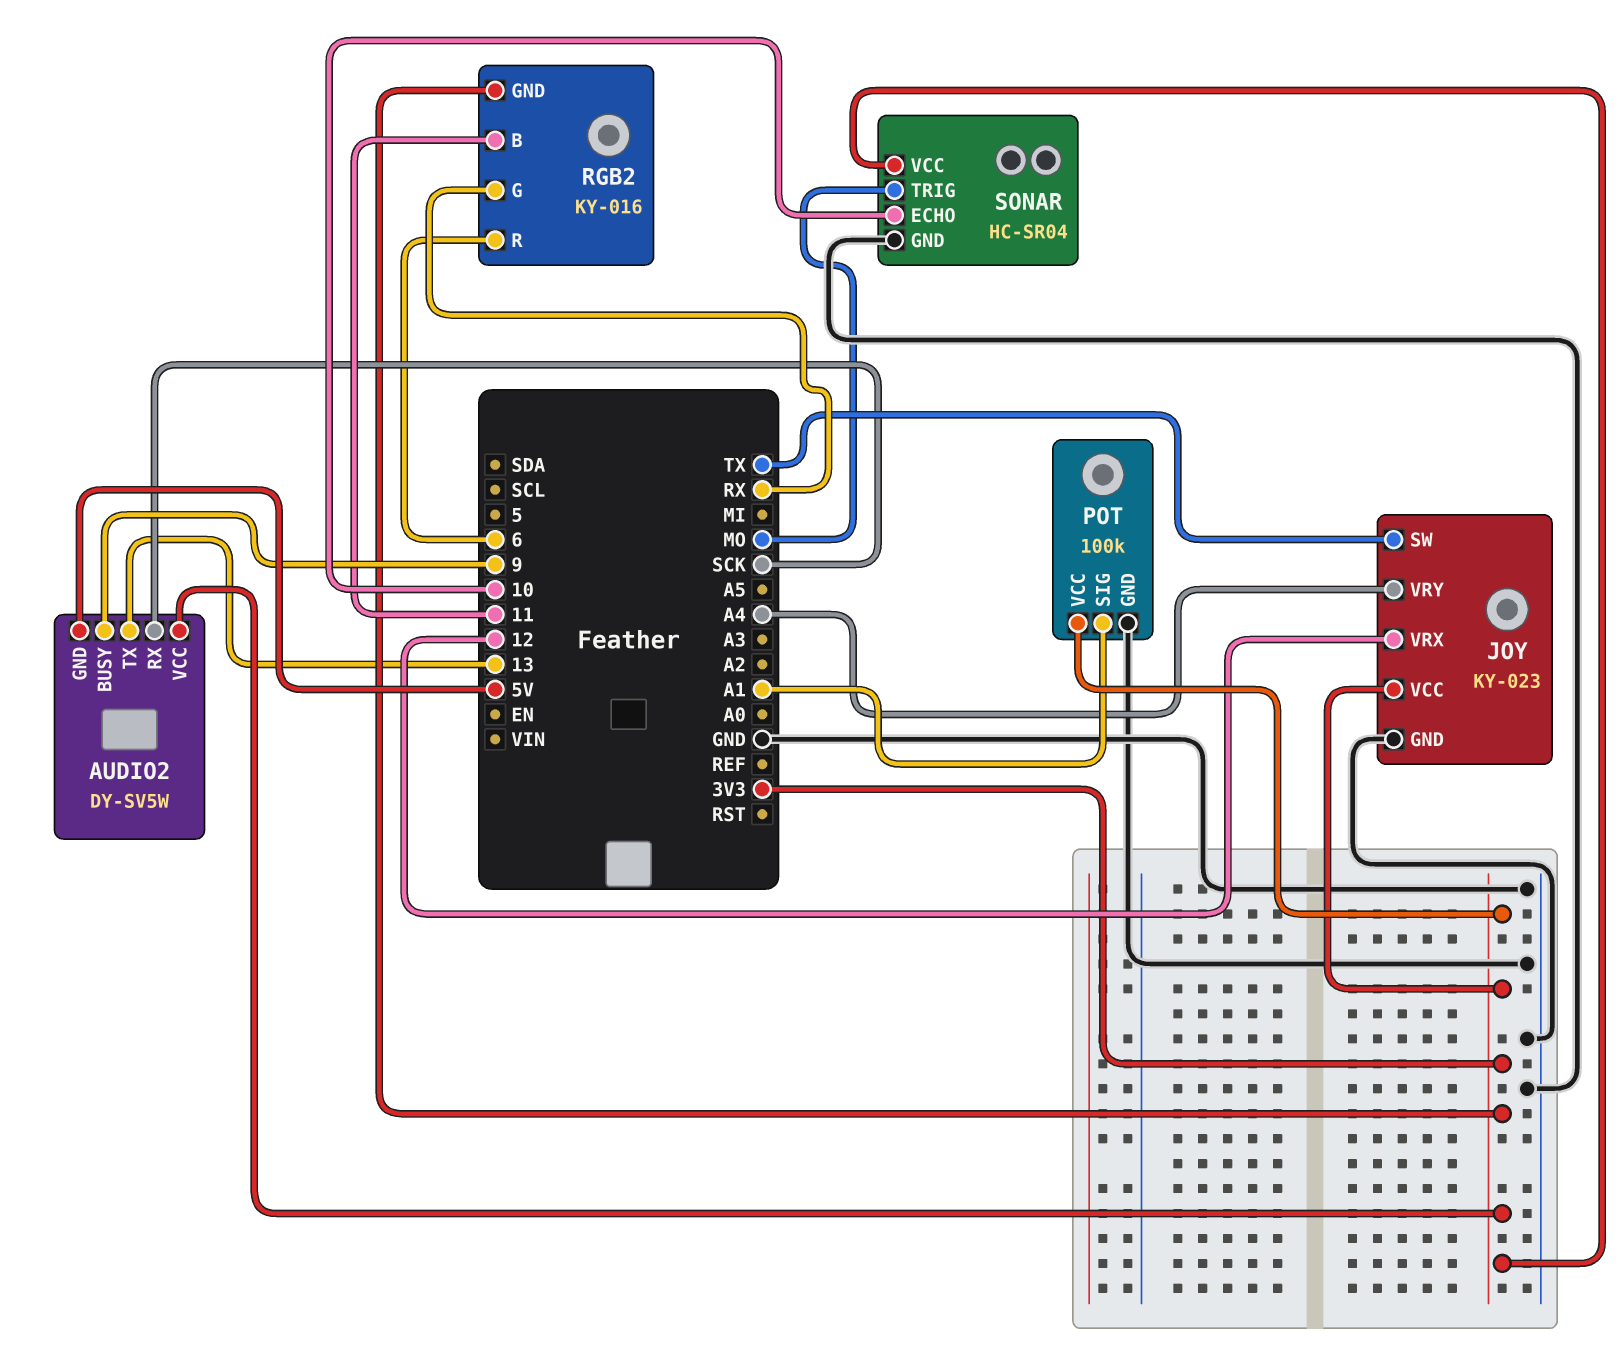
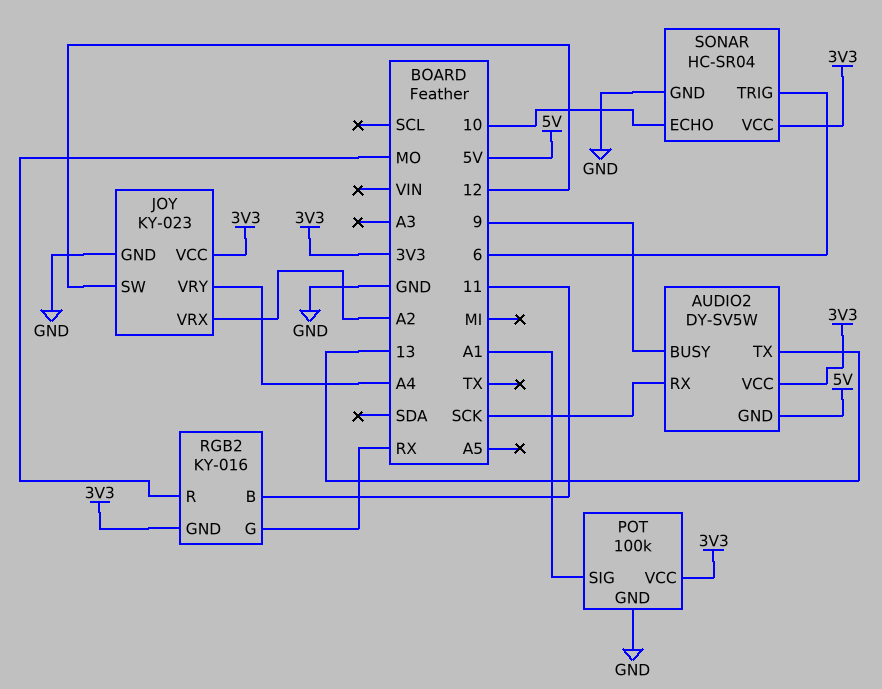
JOY pin SW: TX -> 12
JOY pin VRX: 12 -> A2
RGB2 pin R: 6 -> MO
SONAR pin TRIG: MO -> 6

